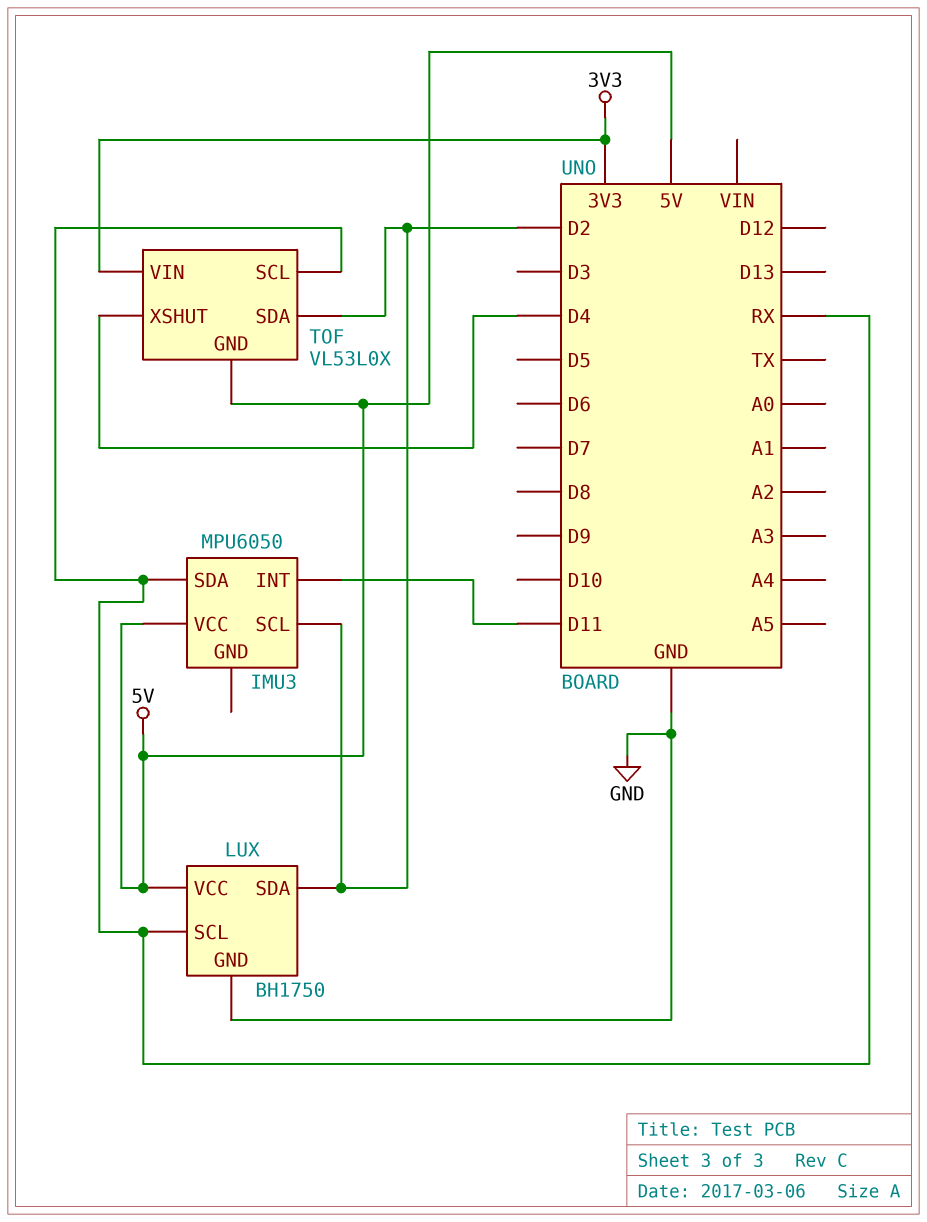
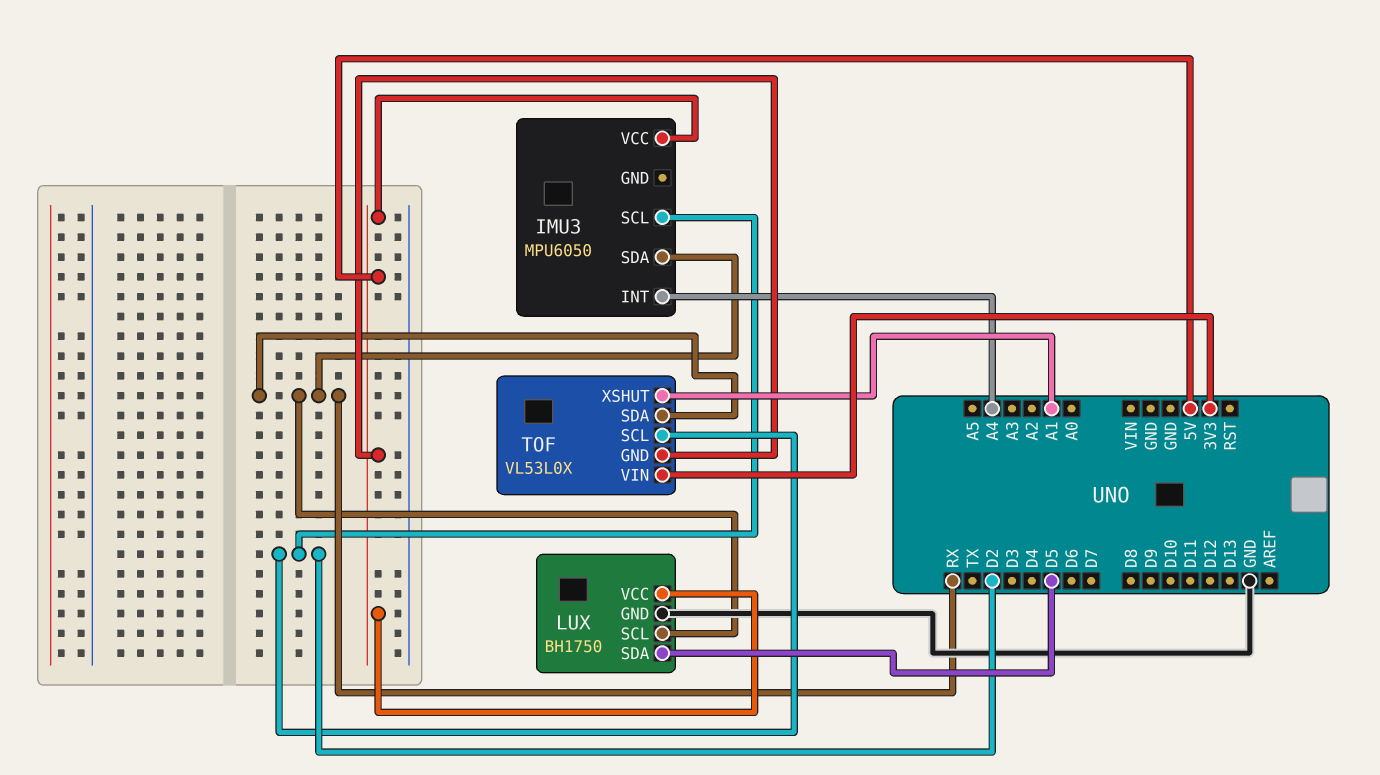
IMU3 pin INT: D11 -> A4
LUX pin SDA: D2 -> D5
TOF pin SCL: RX -> D2
TOF pin SDA: D2 -> RX
TOF pin XSHUT: D4 -> A1

